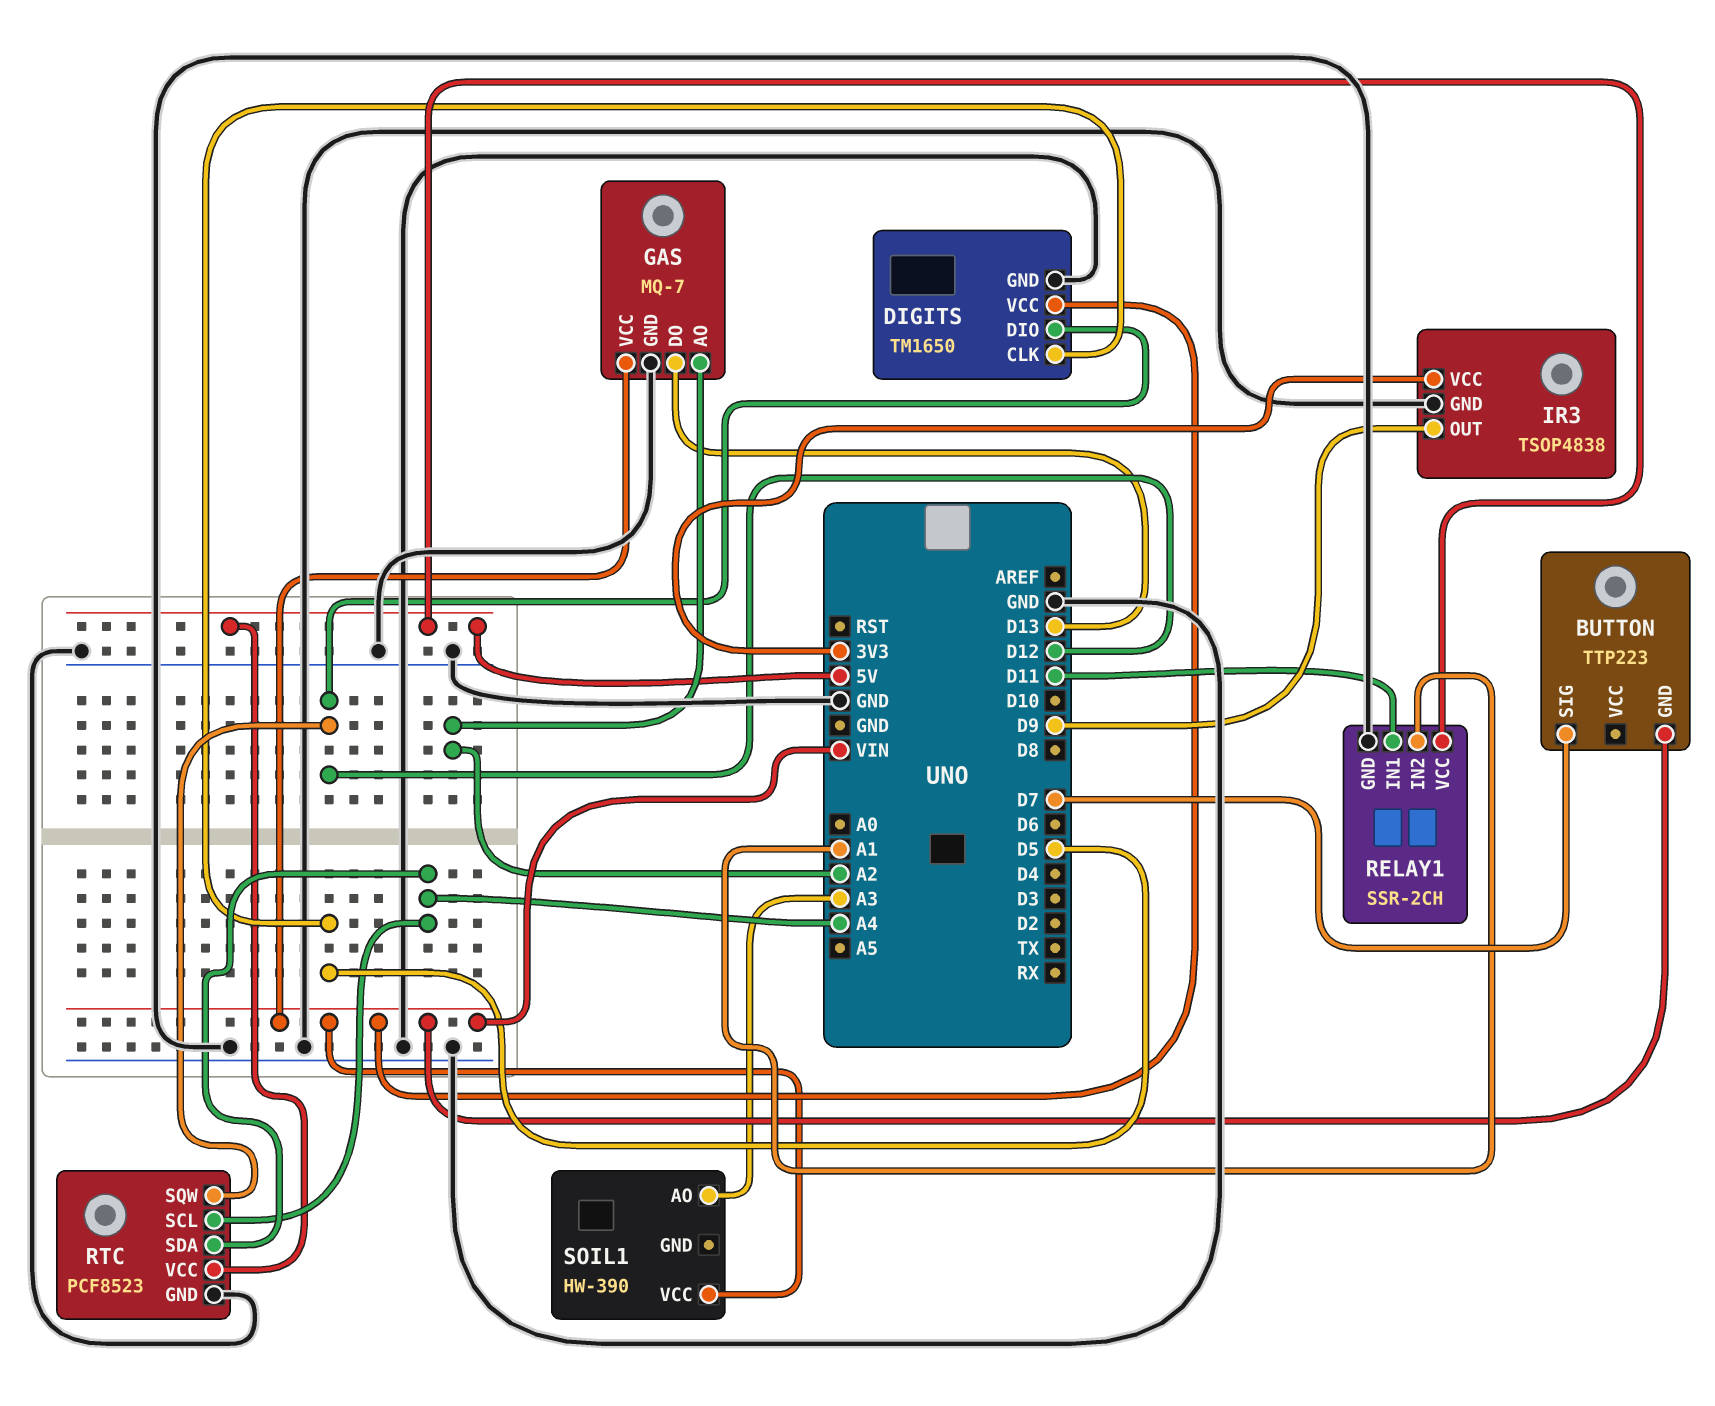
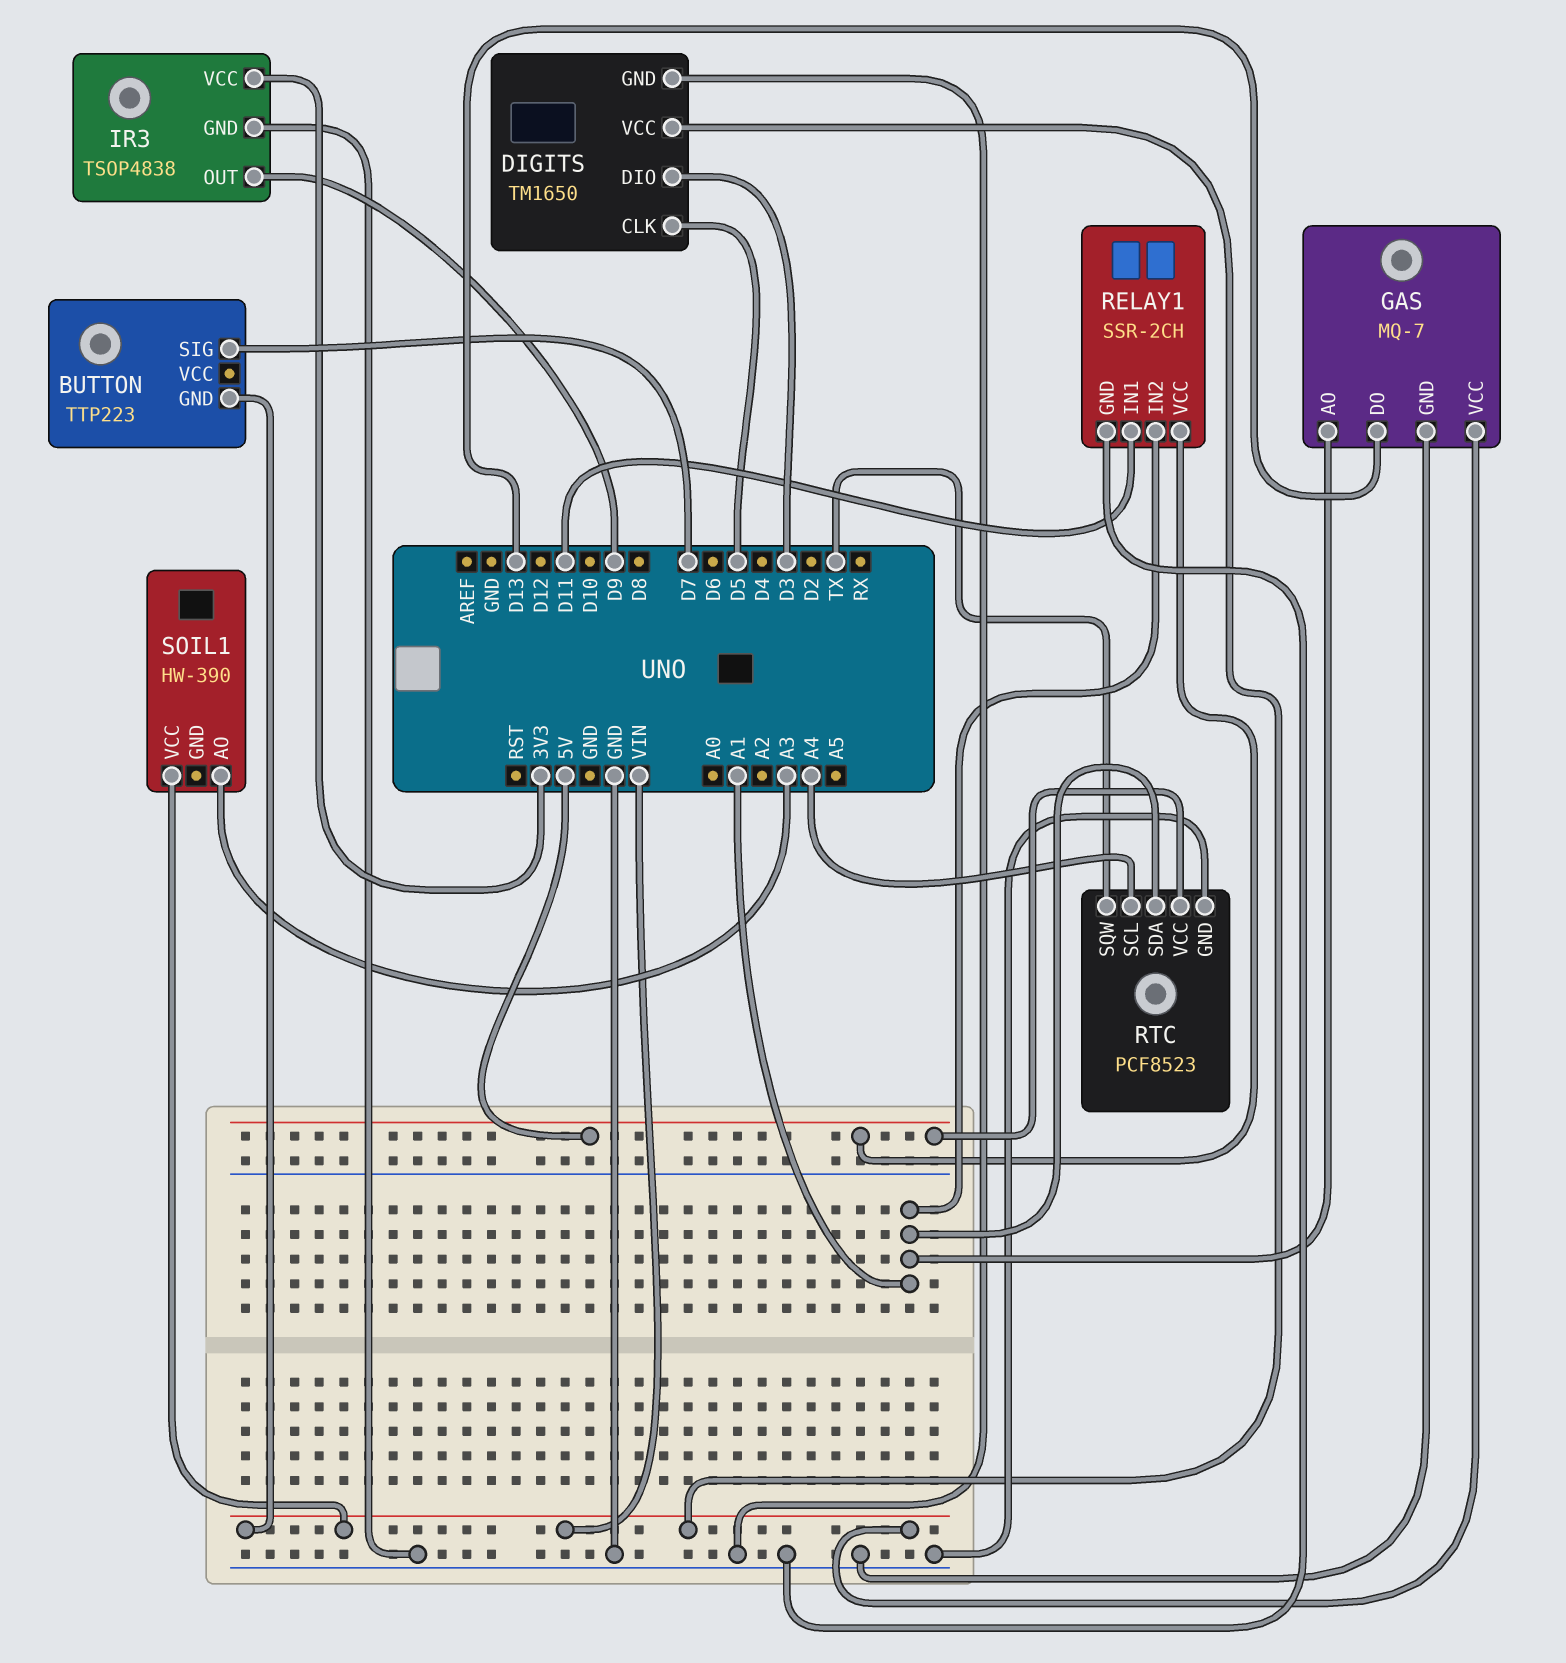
DIGITS pin DIO: D12 -> D3
GAS pin AO: A2 -> A1
RTC pin SDA: A4 -> A1
RTC pin SQW: D12 -> TX

